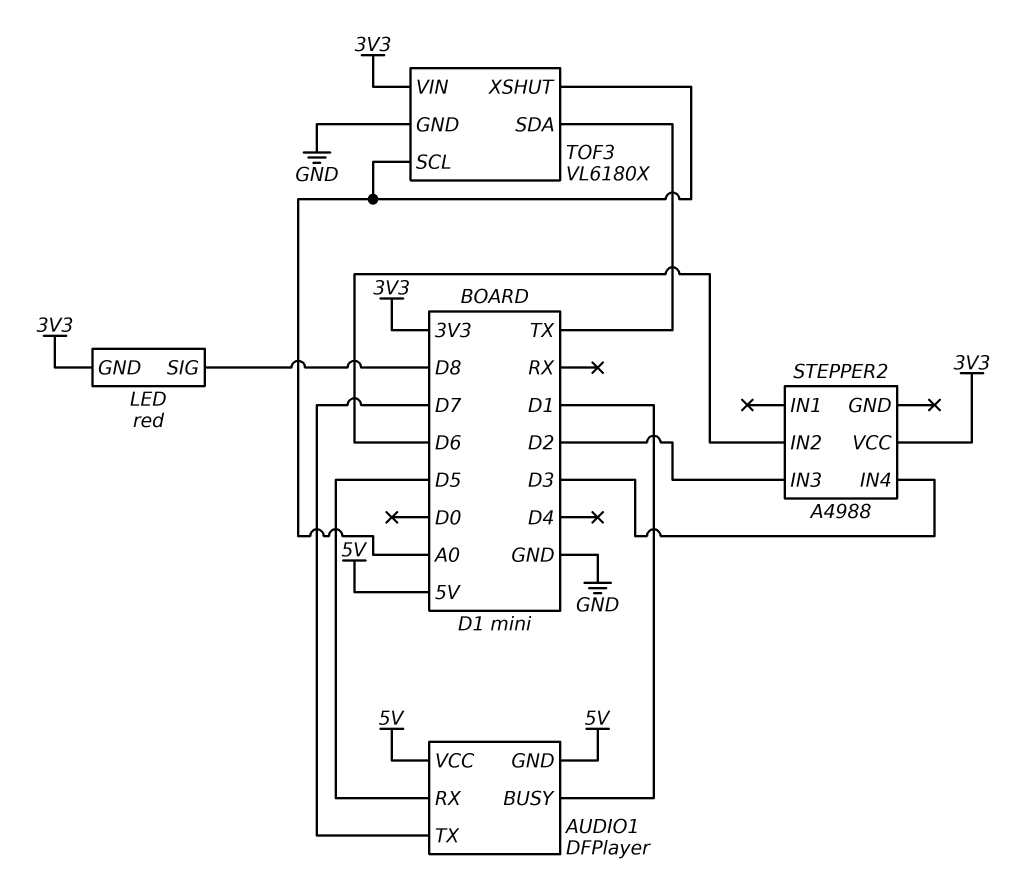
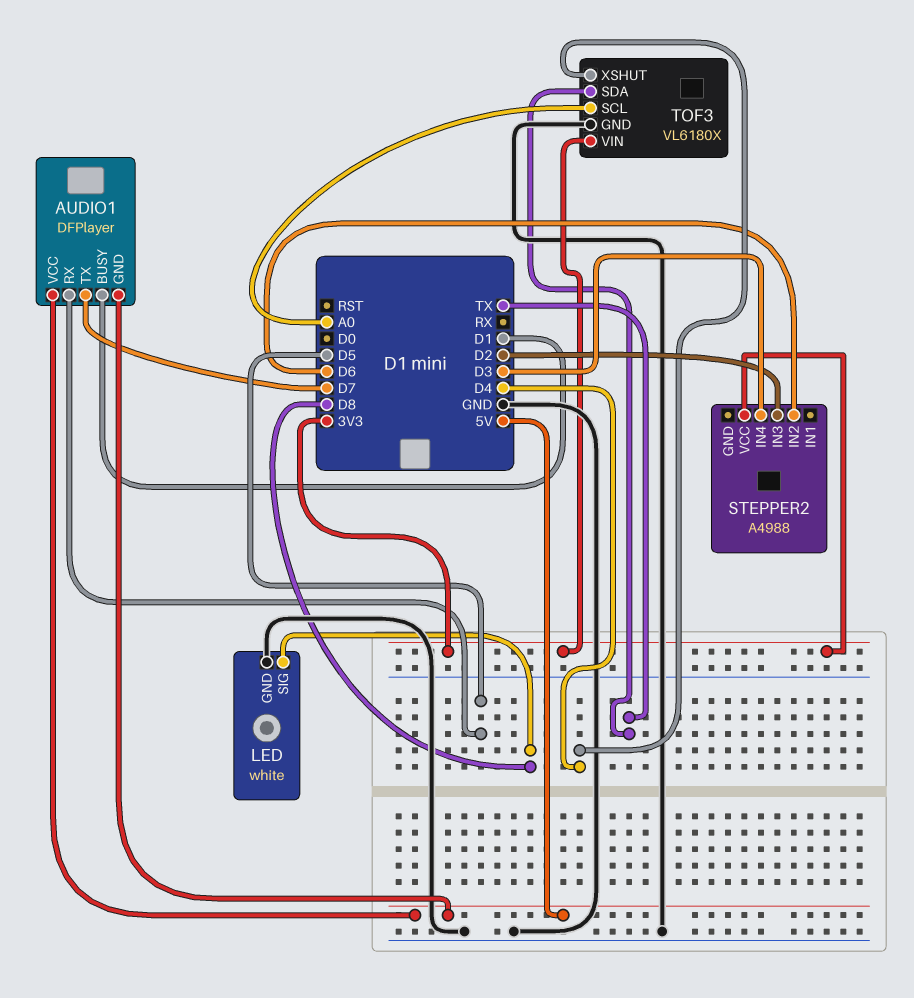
LED: red -> white
LED pin GND: 3V3 -> GND
TOF3 pin XSHUT: A0 -> D4

